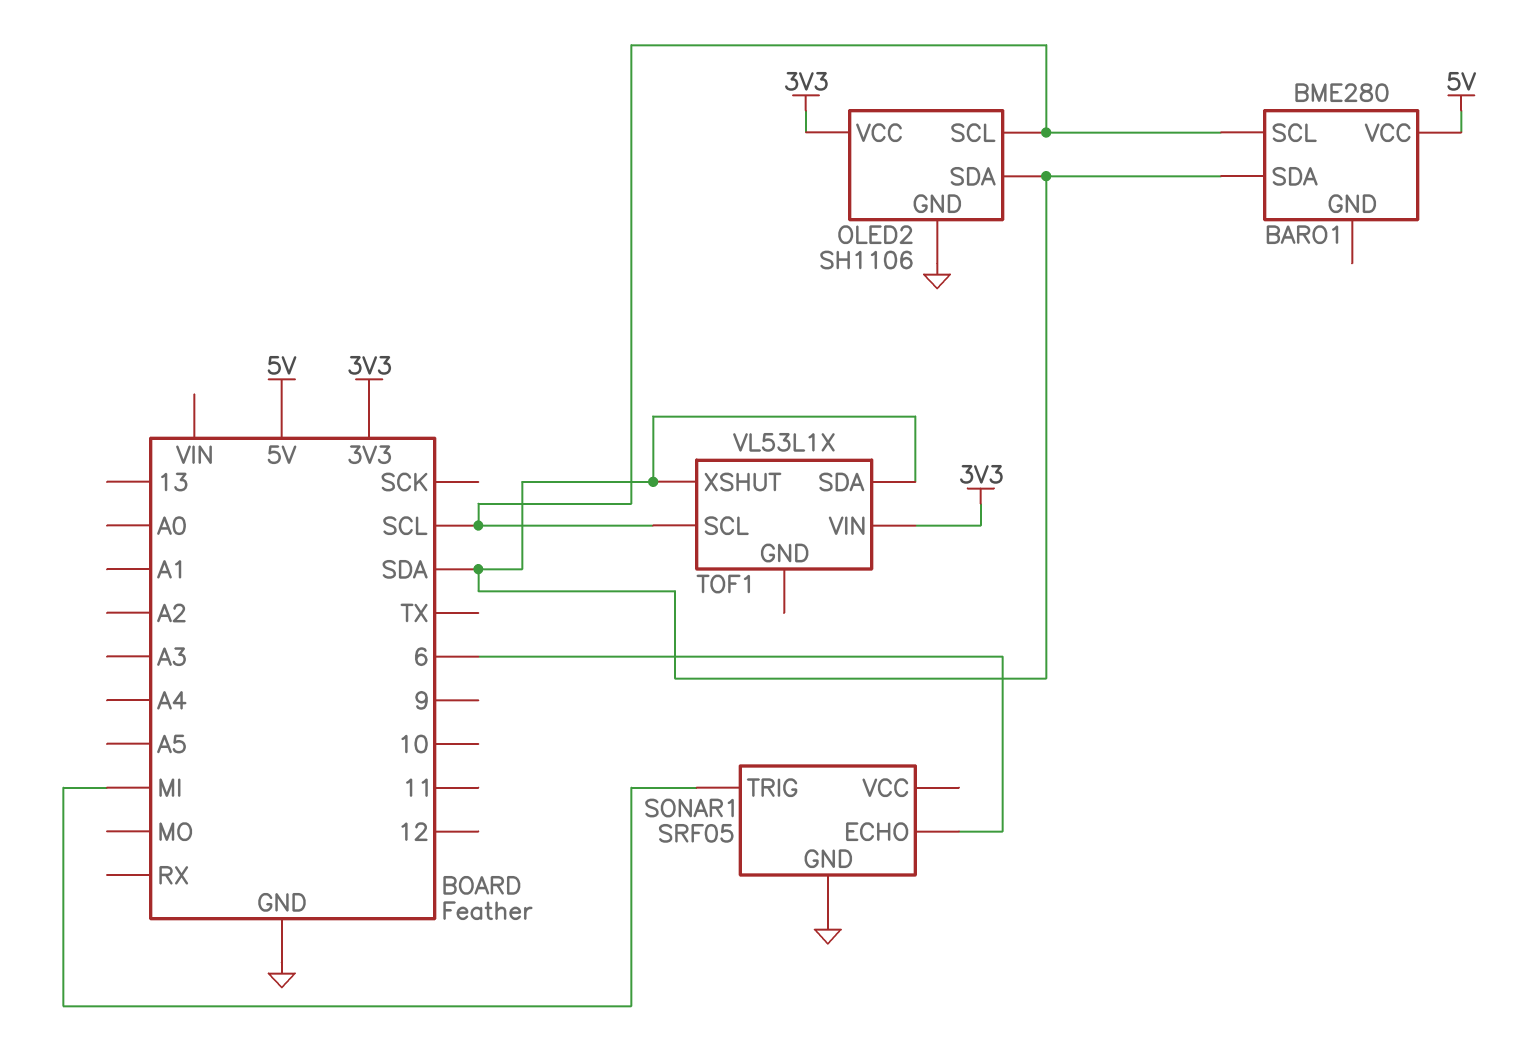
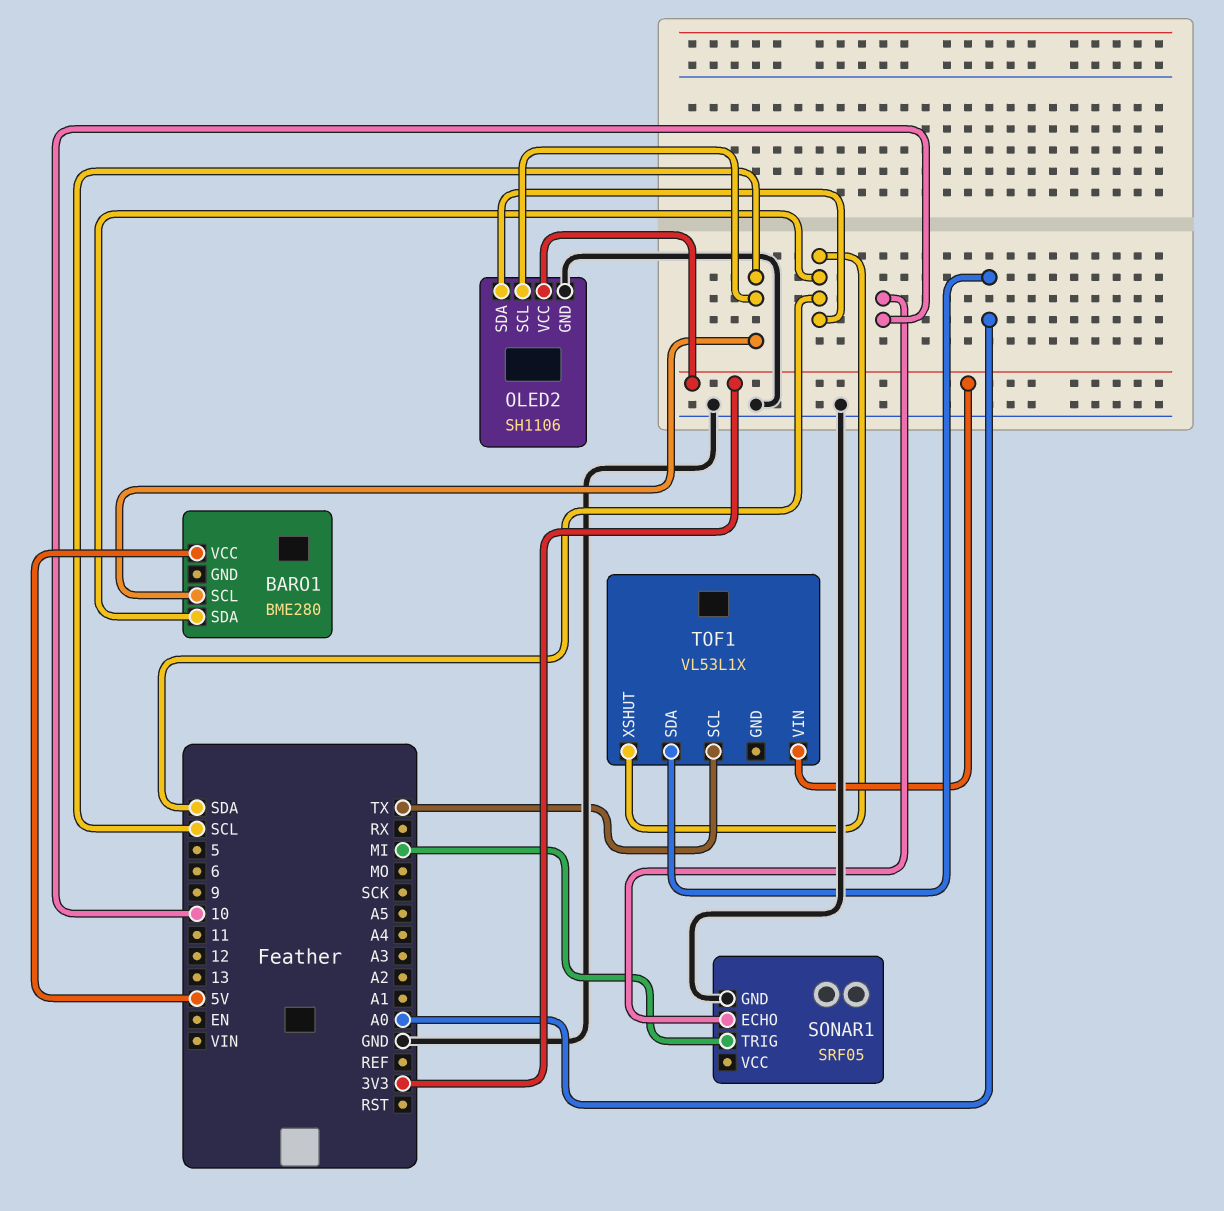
SONAR1 pin ECHO: 6 -> 10
TOF1 pin SCL: SCL -> TX
TOF1 pin SDA: SDA -> A0

